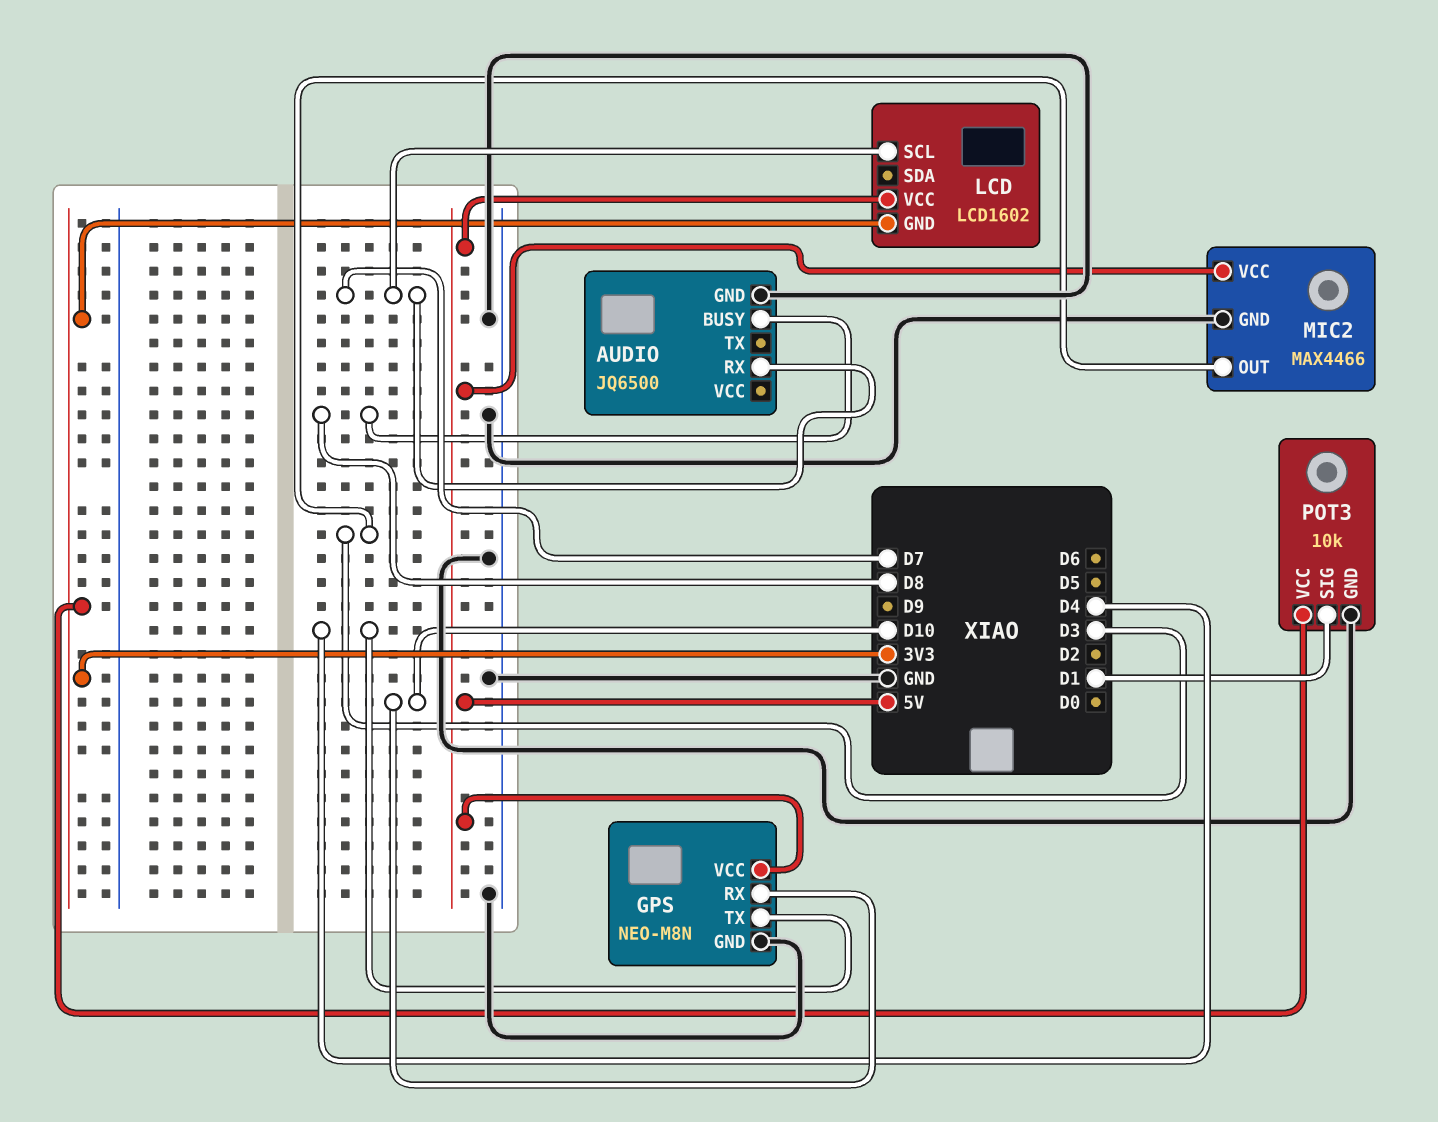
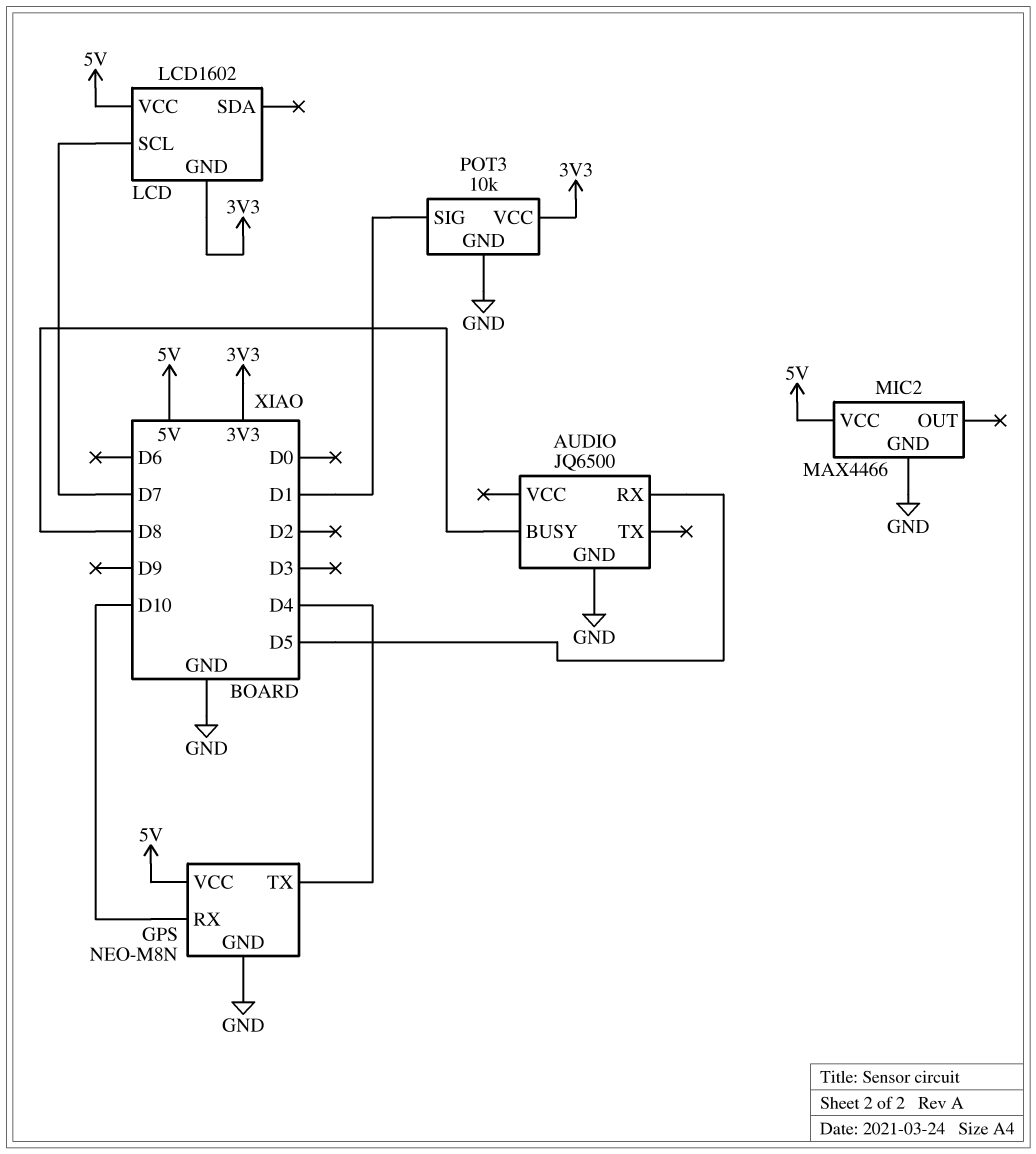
AUDIO pin RX: D7 -> D5
MIC2 pin OUT: D3 -> none

